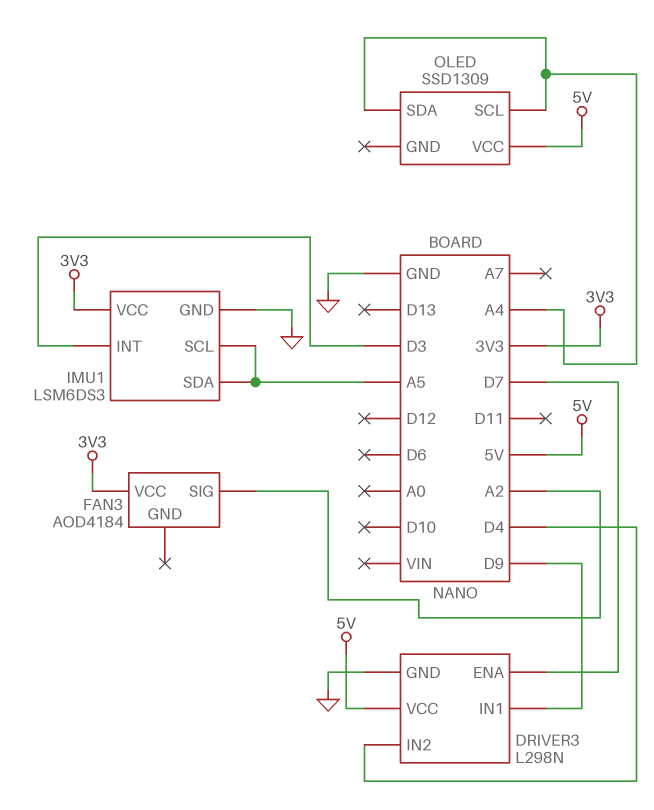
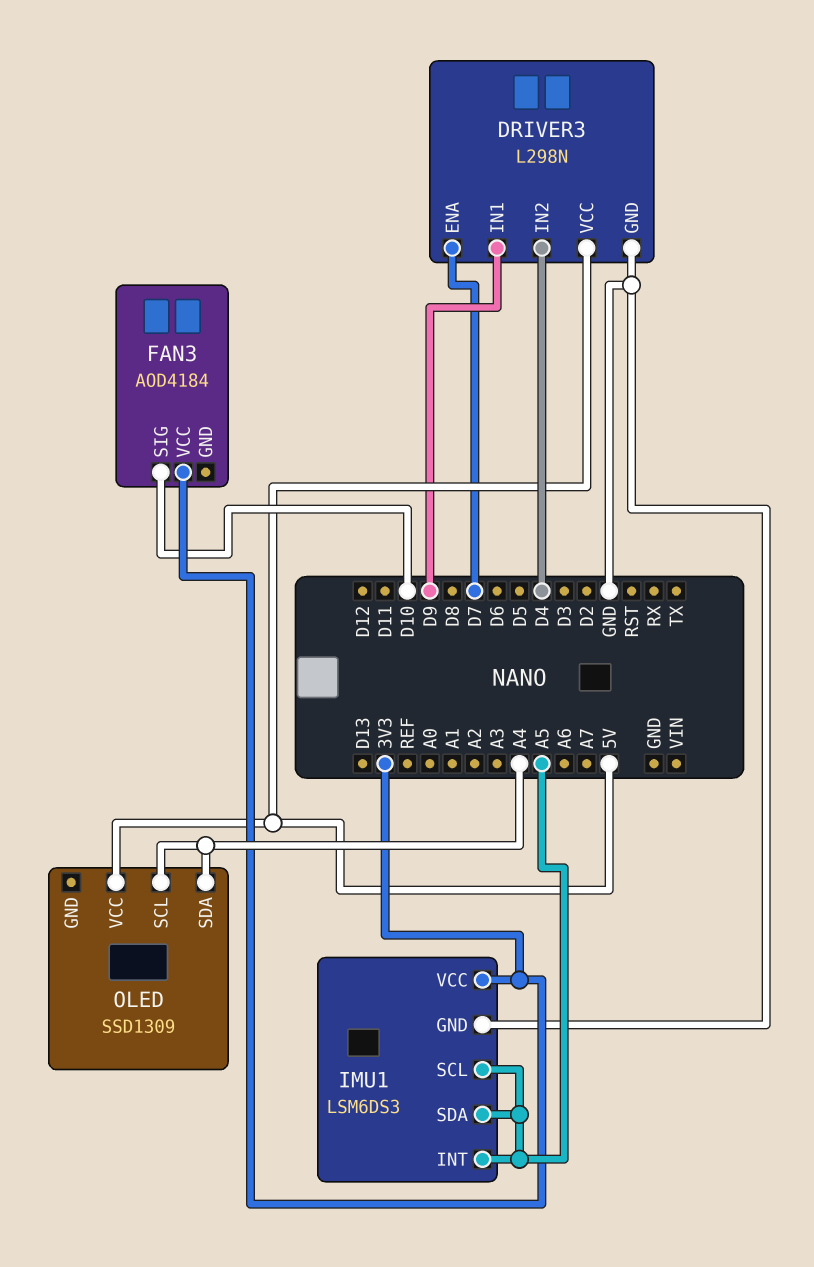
FAN3 pin SIG: A2 -> D10
IMU1 pin INT: D3 -> A5

